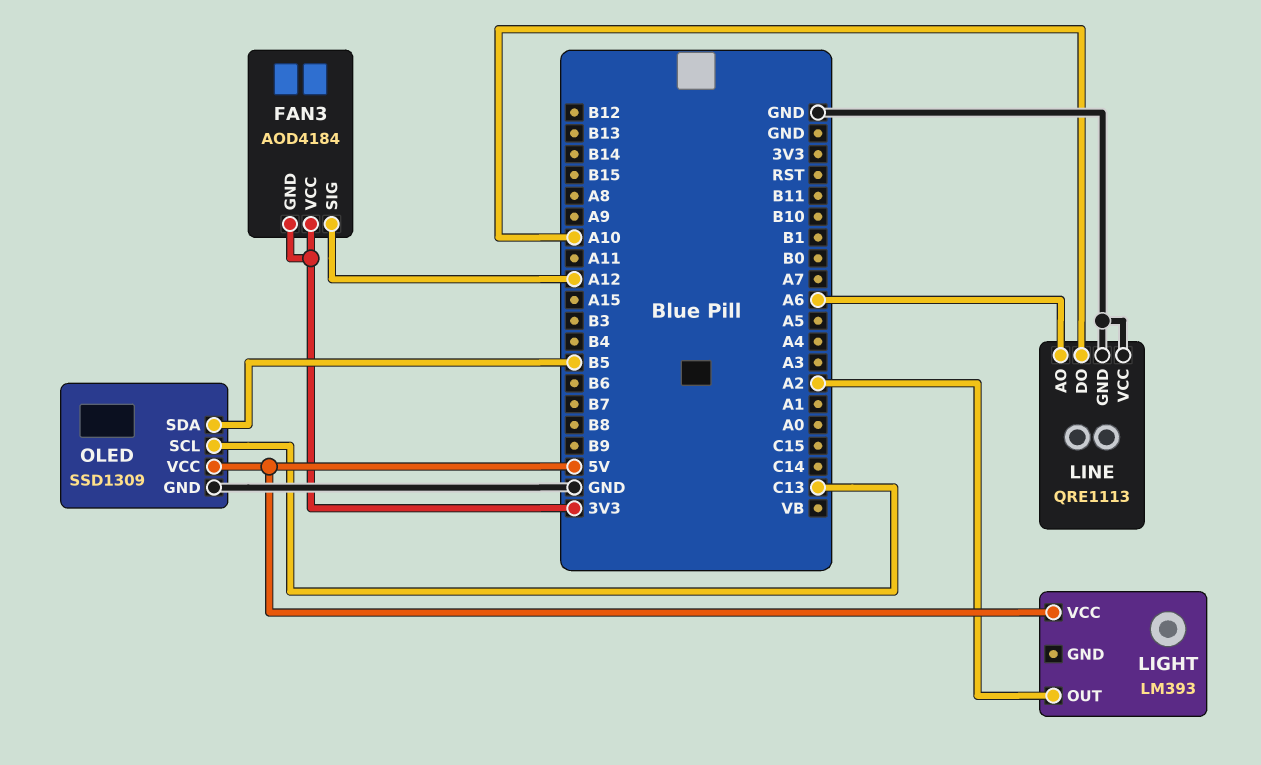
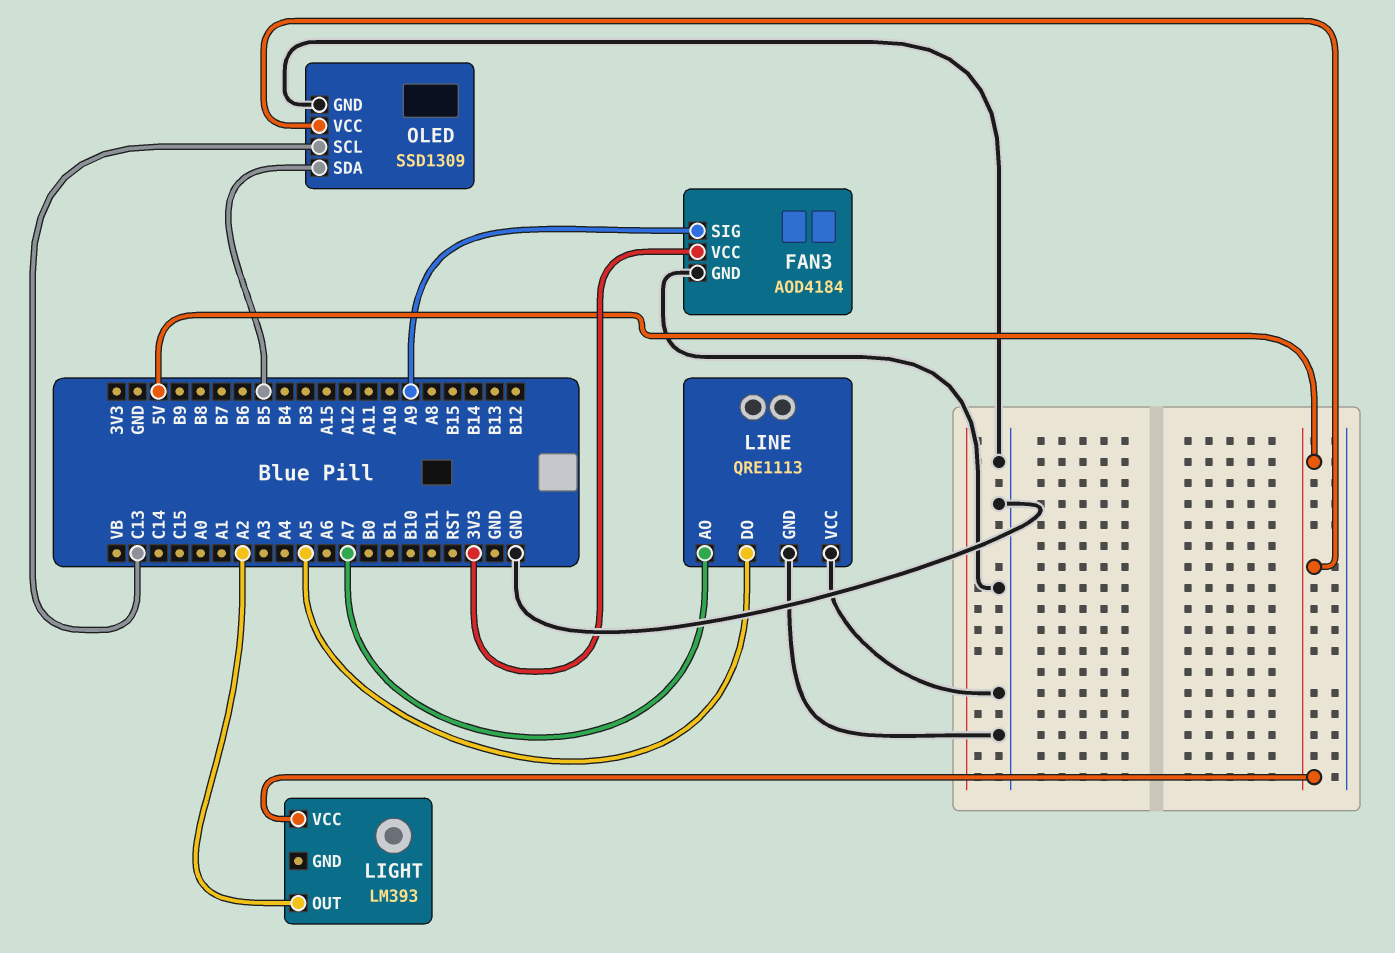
FAN3 pin GND: 3V3 -> GND
FAN3 pin SIG: A12 -> A9
LINE pin AO: A6 -> A7
LINE pin DO: A10 -> A5

